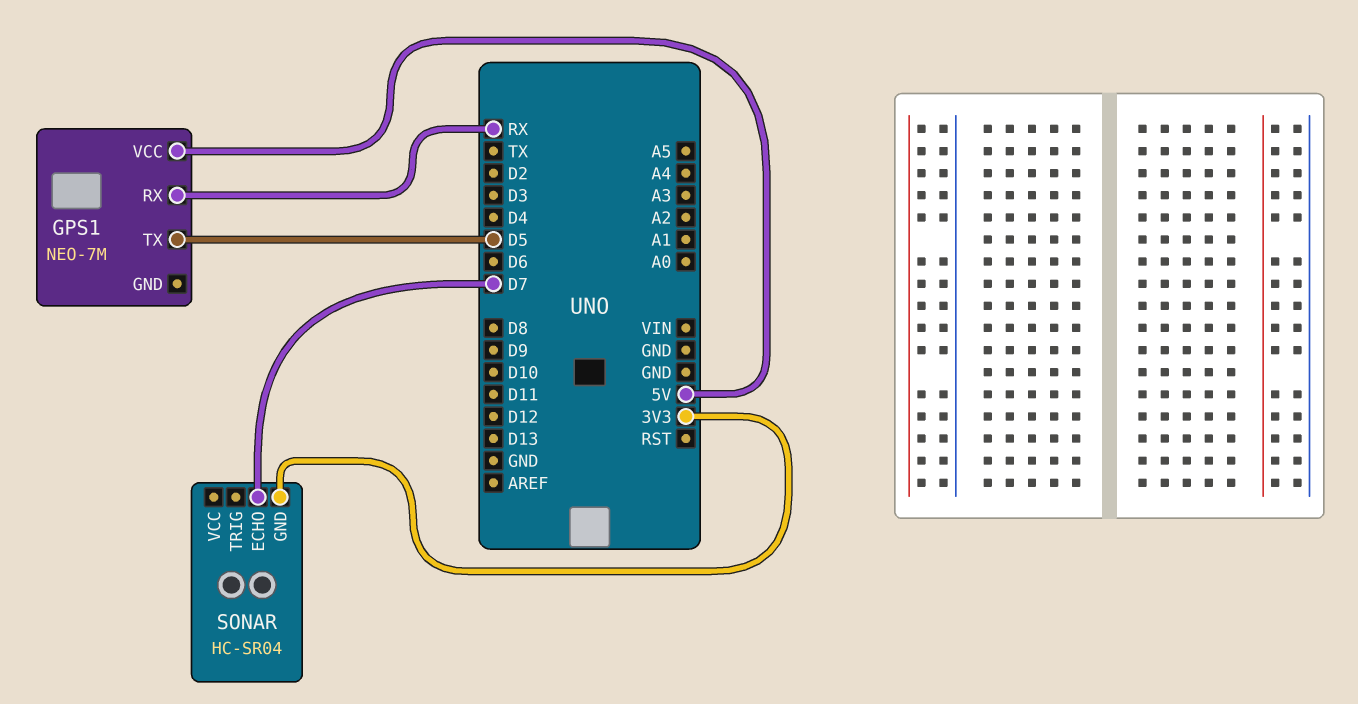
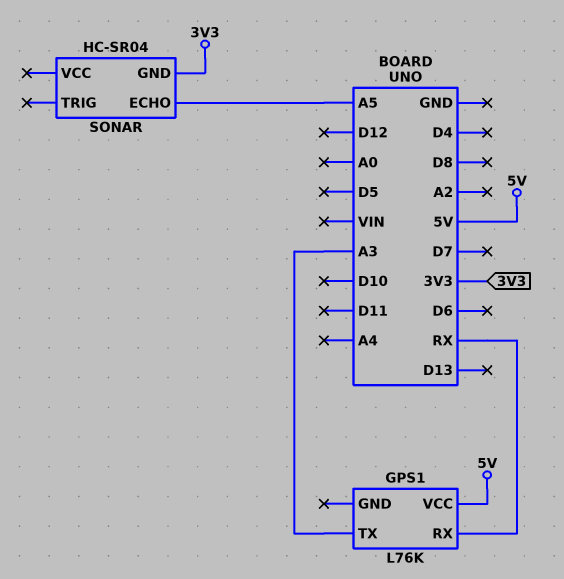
GPS1: NEO-7M -> L76K
GPS1 pin TX: D5 -> A3
SONAR pin ECHO: D7 -> A5

